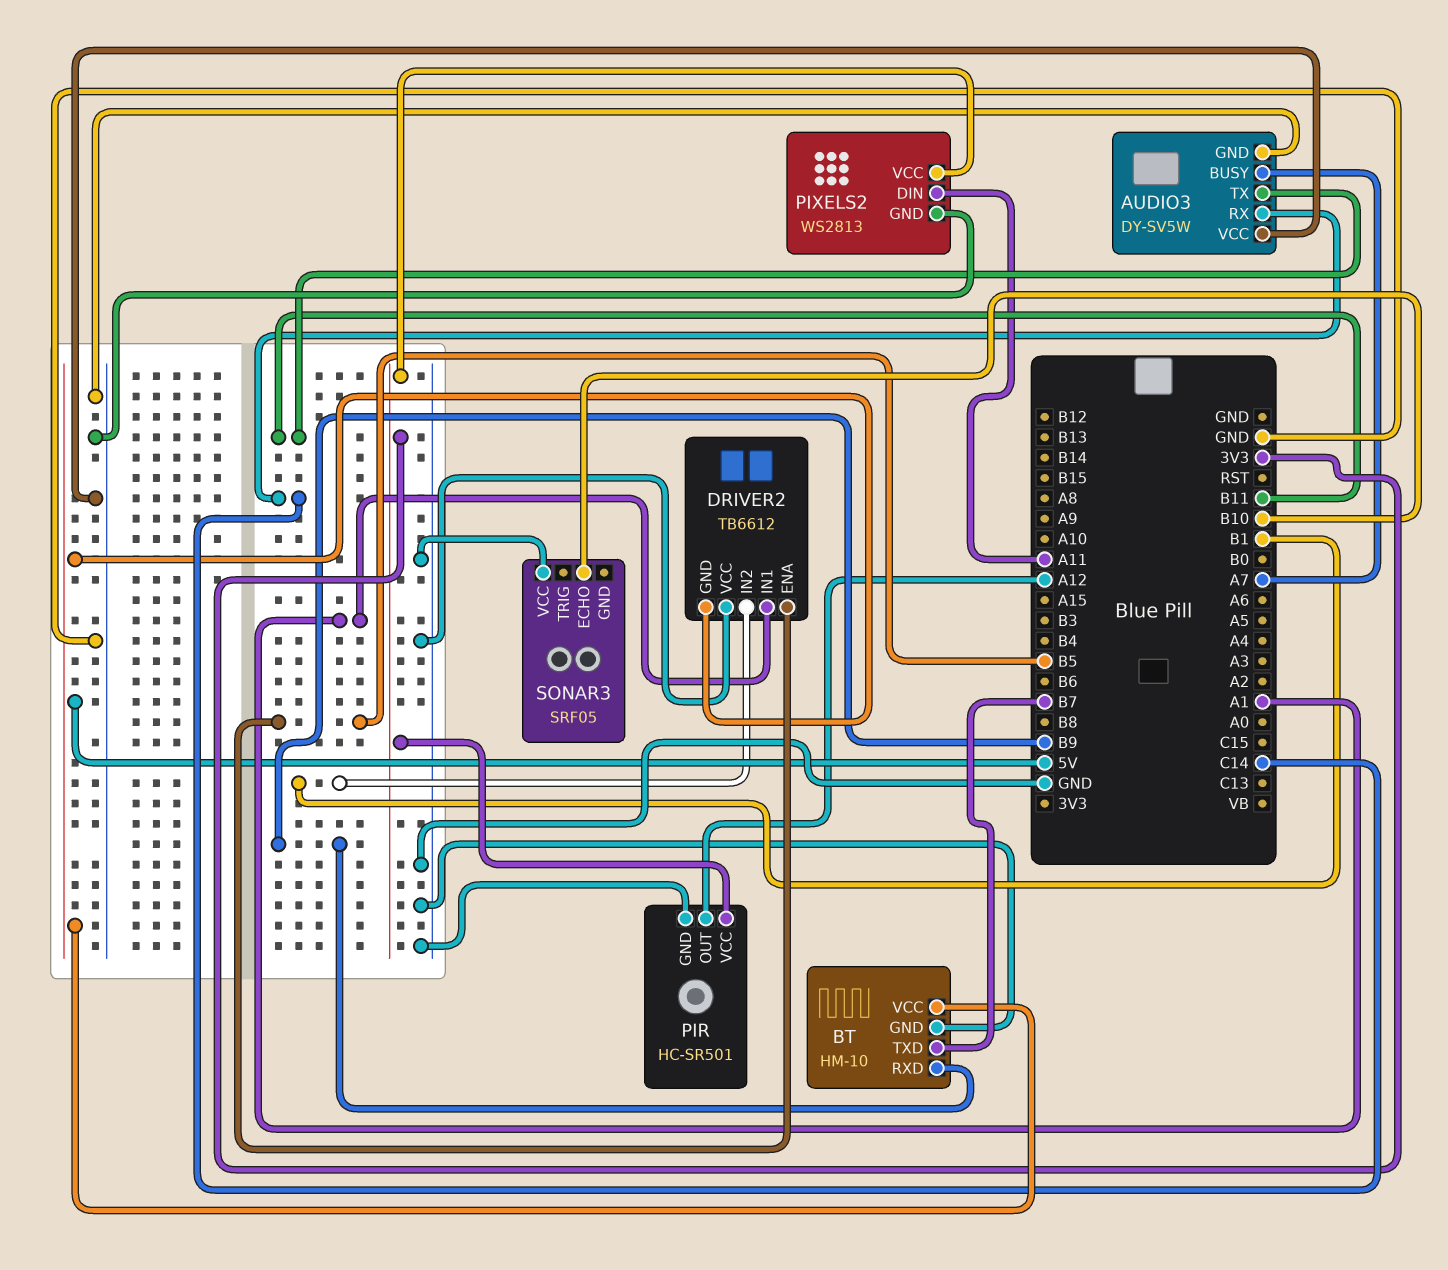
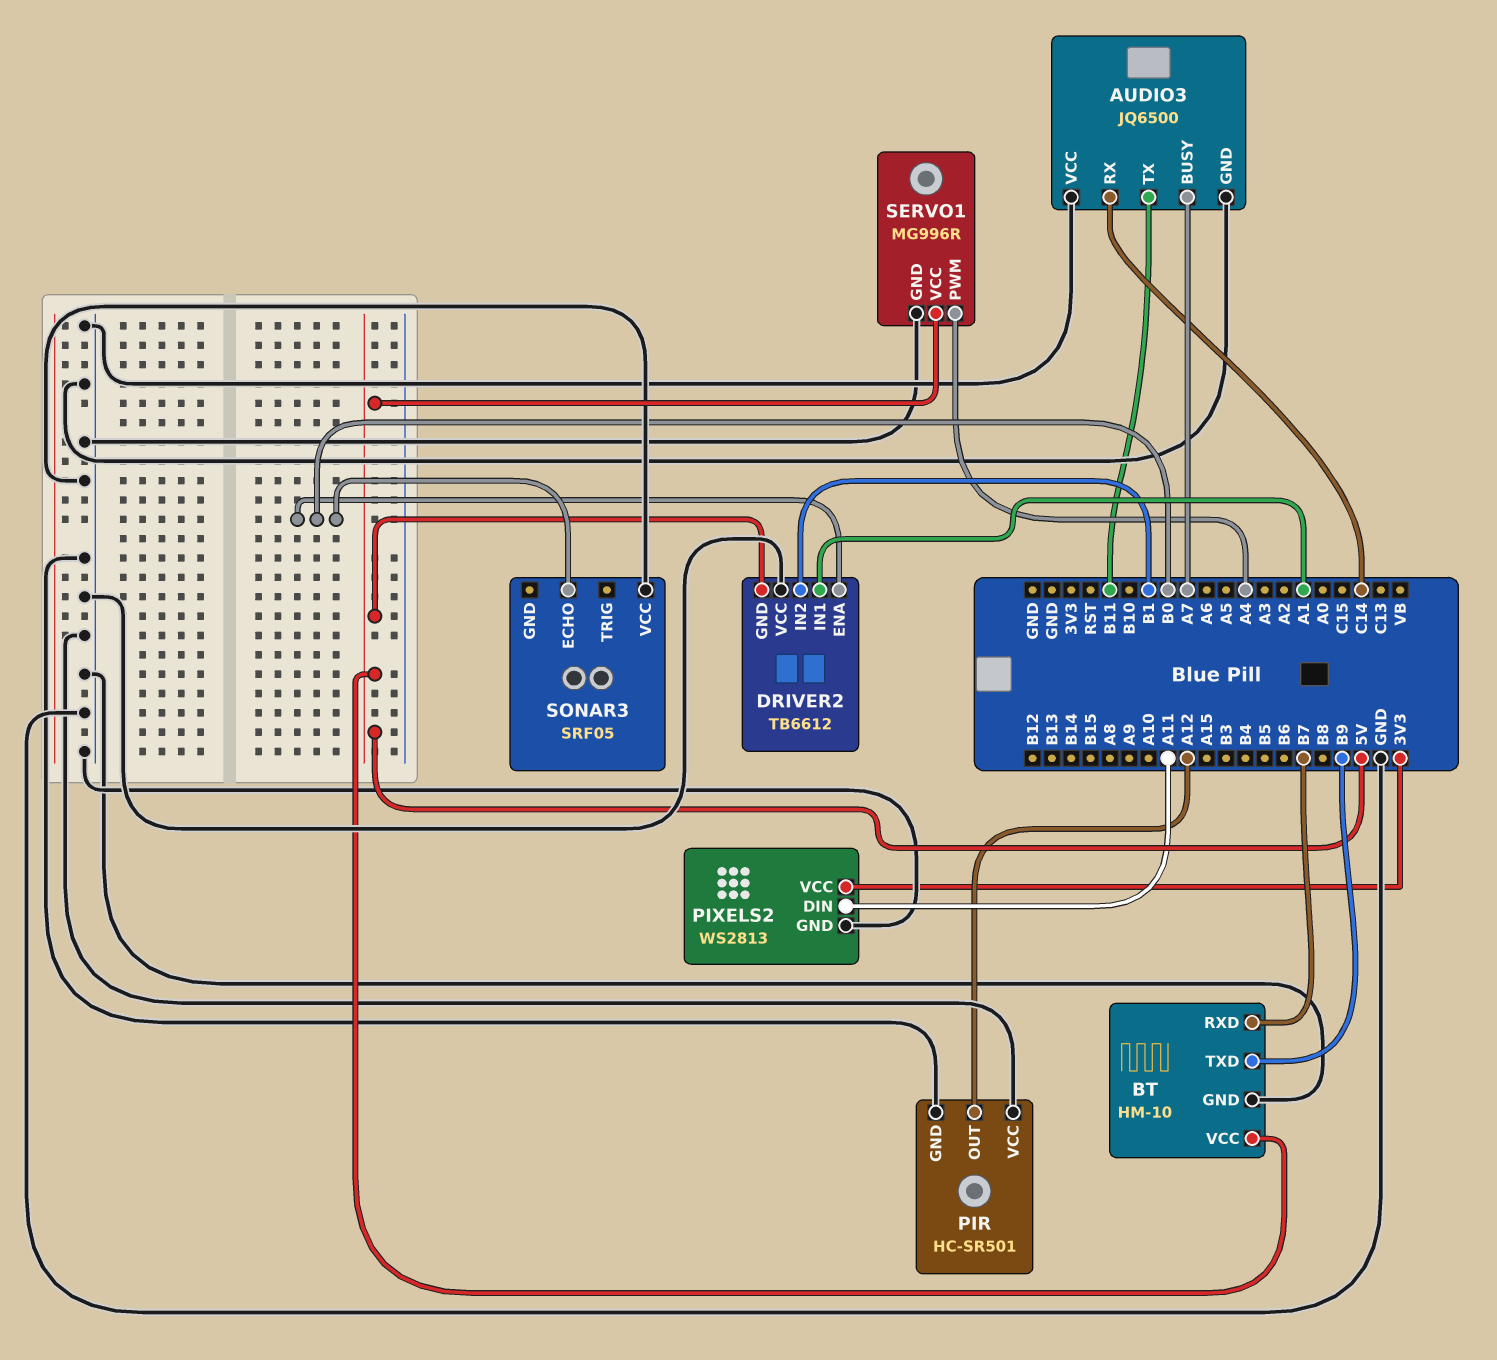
AUDIO3: DY-SV5W -> JQ6500
BT pin RXD: B9 -> B7
BT pin TXD: B7 -> B9
DRIVER2 pin ENA: B5 -> B0
PIR pin VCC: 3V3 -> GND
SERVO1: none -> MG996R
SERVO1 pin GND: none -> GND
SERVO1 pin PWM: none -> A4
SERVO1 pin VCC: none -> 5V
SONAR3 pin ECHO: B10 -> B0

